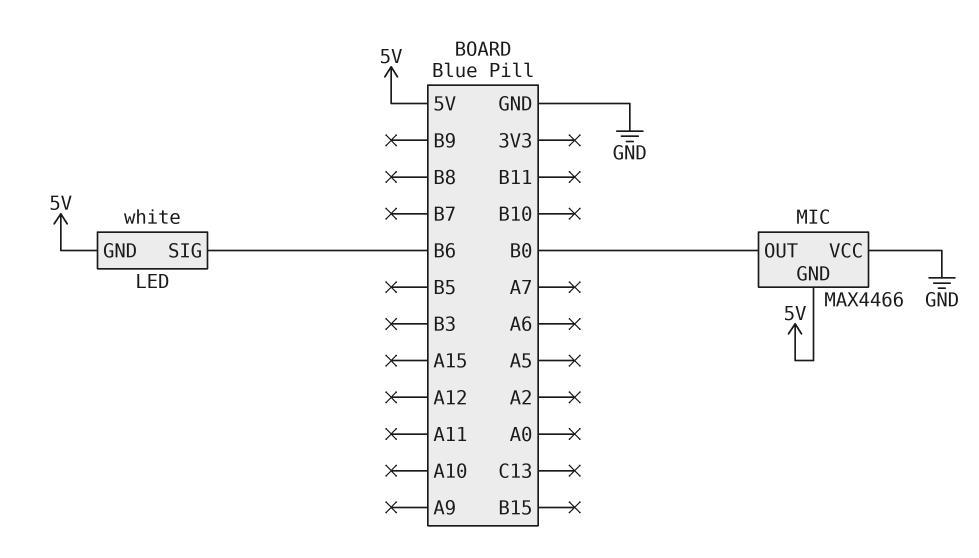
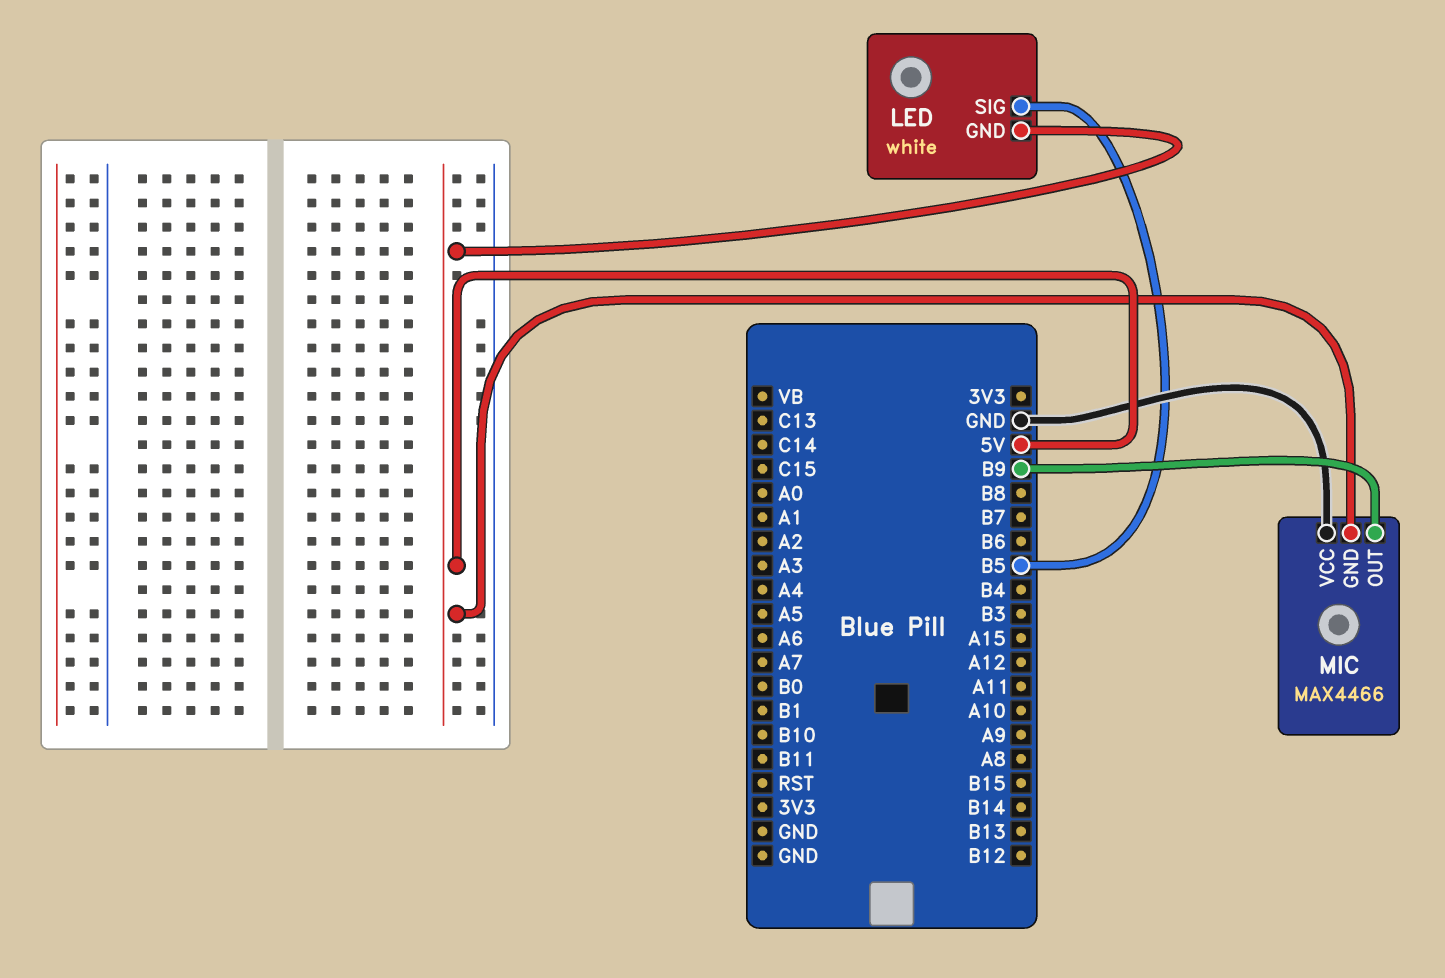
LED pin SIG: B6 -> B5
MIC pin OUT: B0 -> B9

